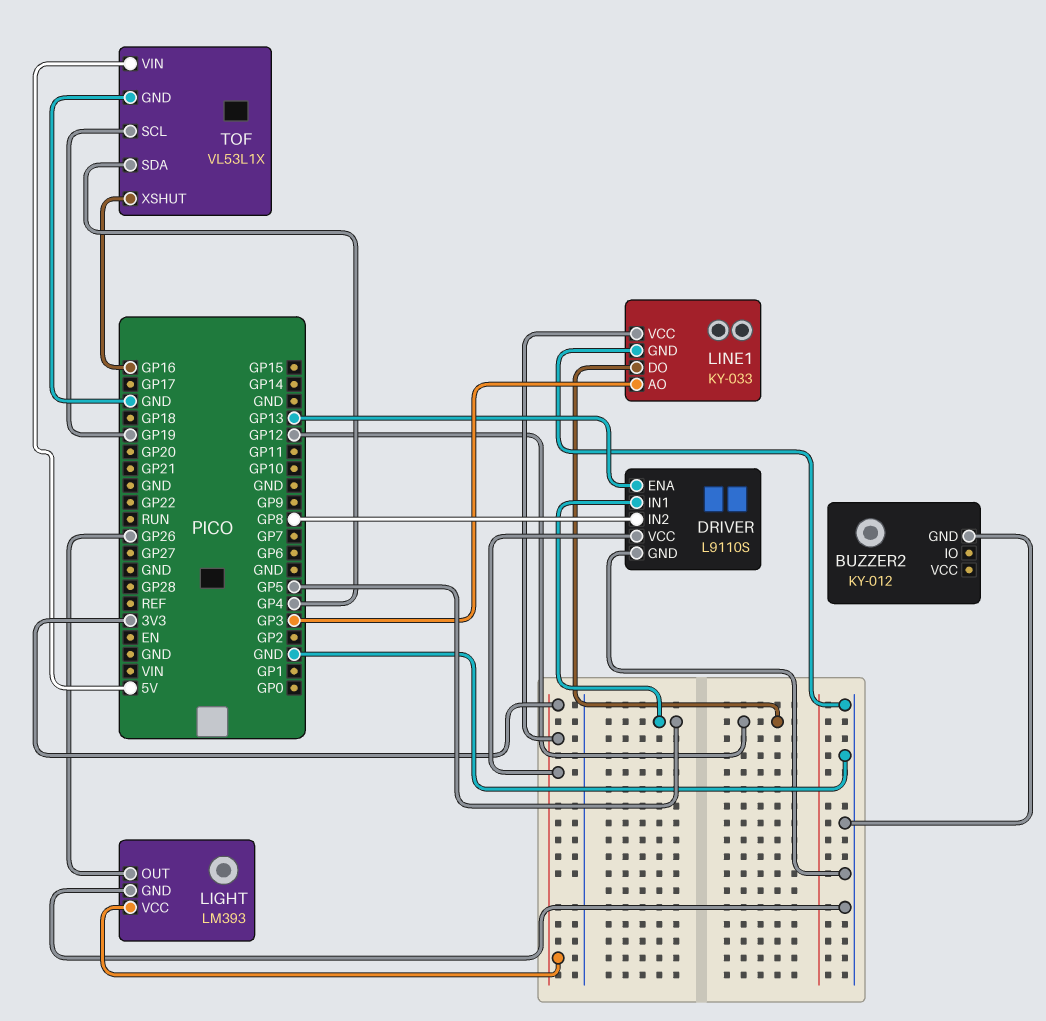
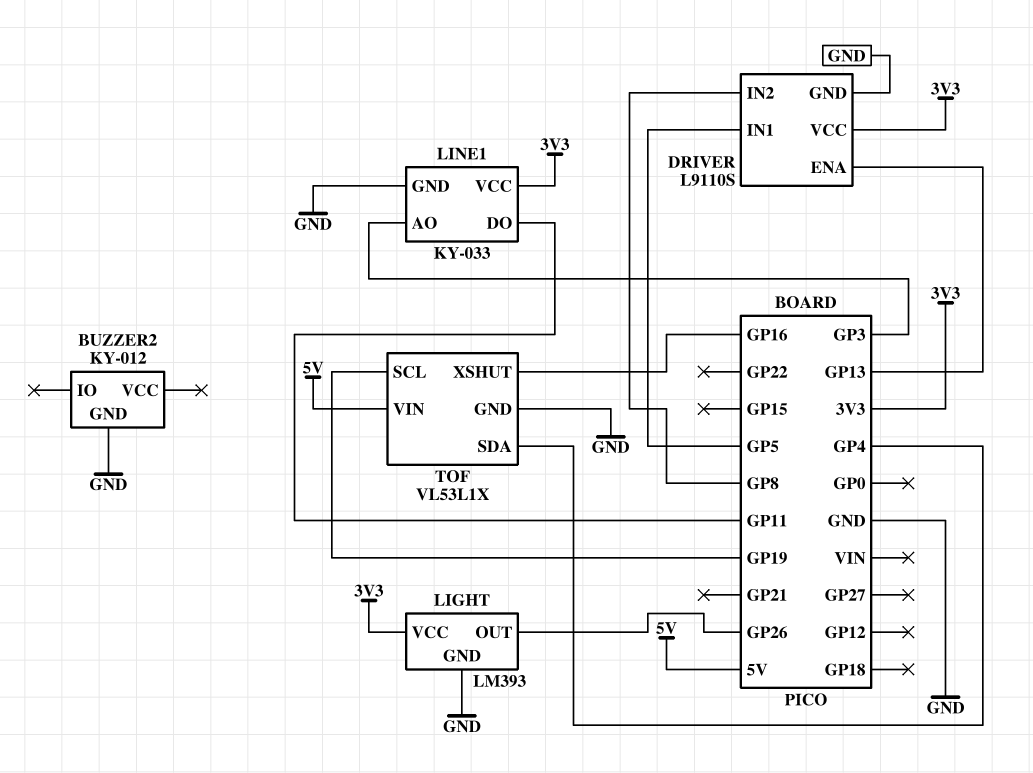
LINE1 pin DO: GP12 -> GP11

